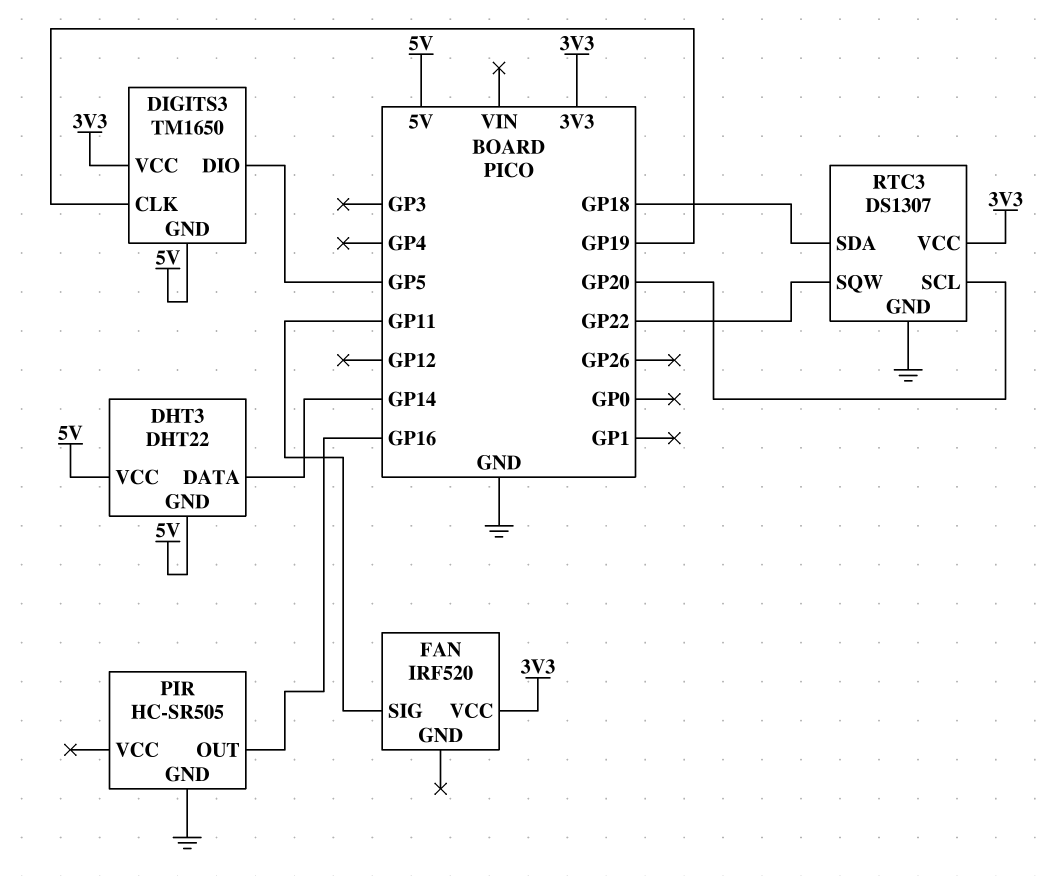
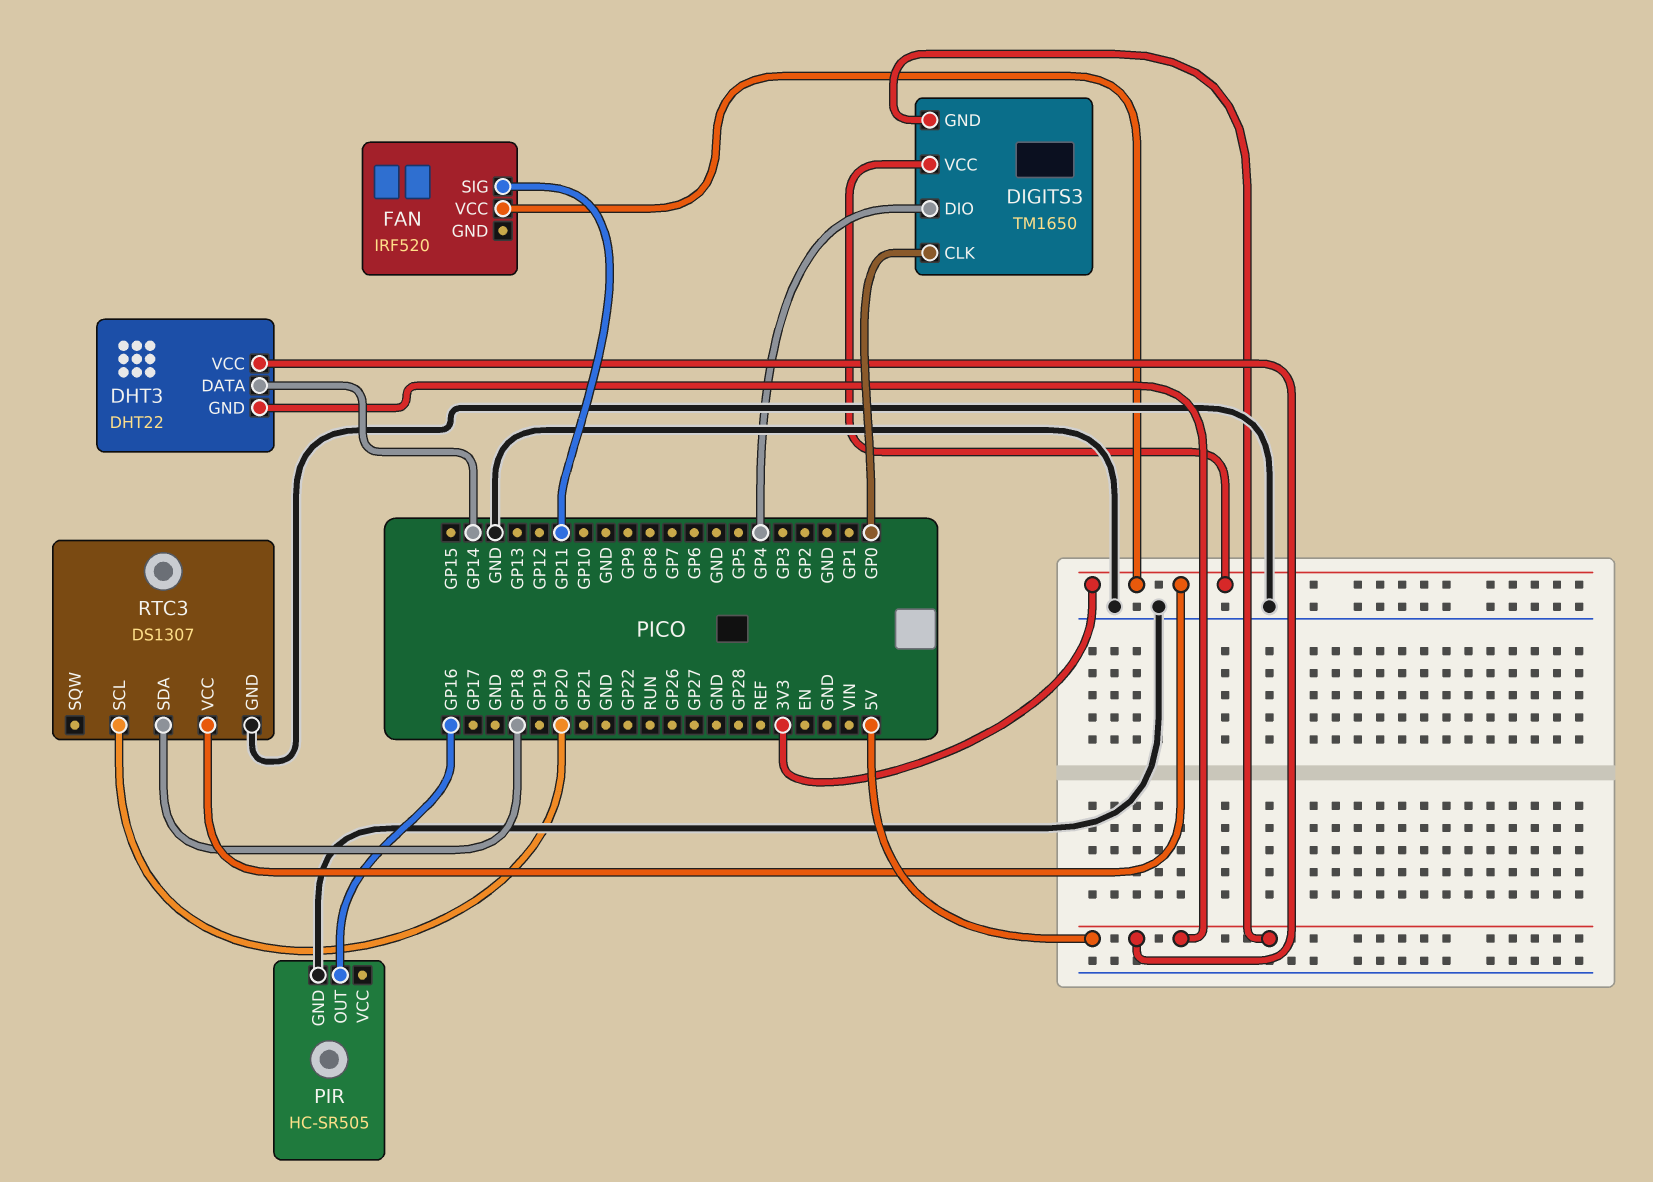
DIGITS3 pin CLK: GP19 -> GP0
DIGITS3 pin DIO: GP5 -> GP4
RTC3 pin SQW: GP22 -> none

